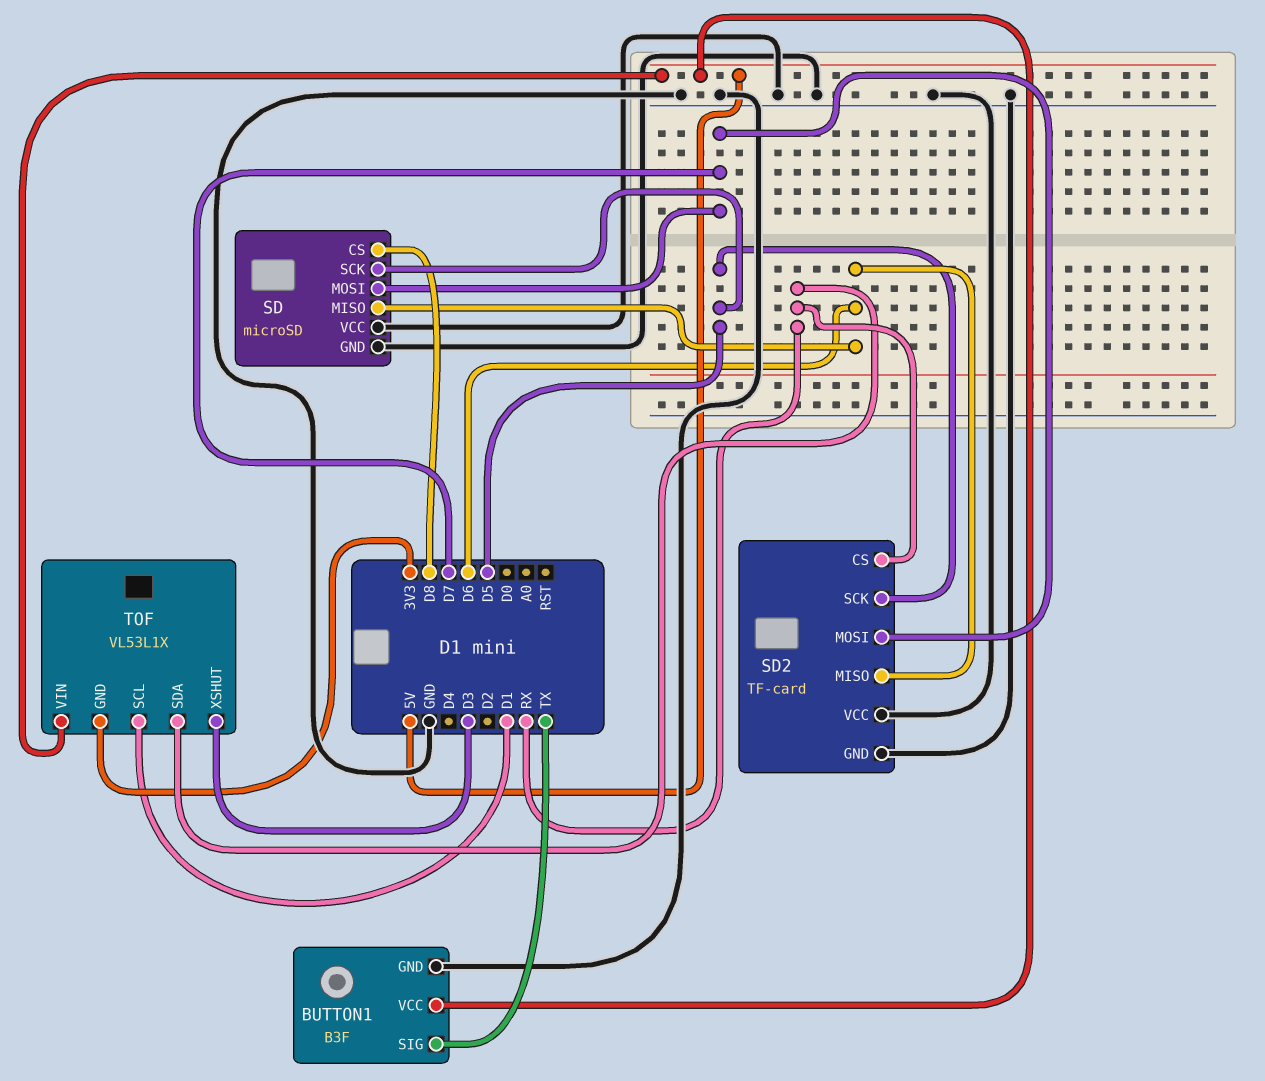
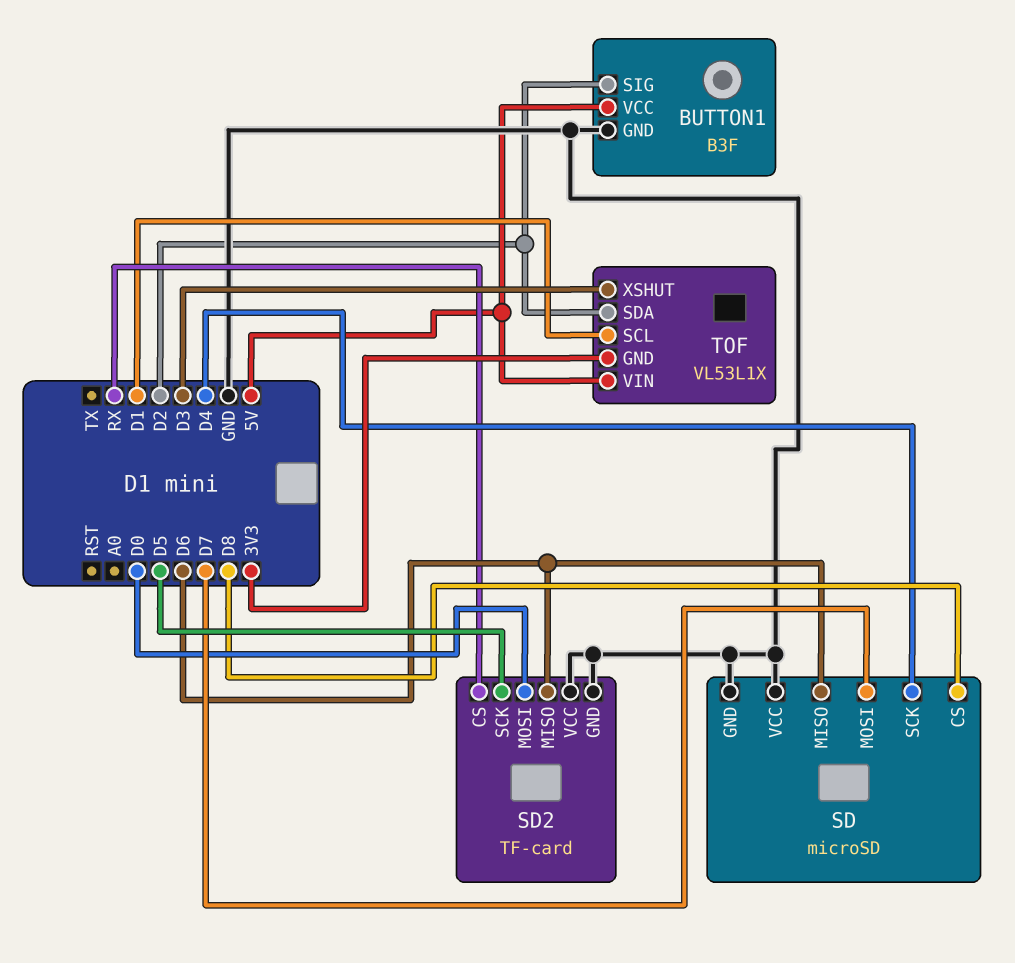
BUTTON1 pin SIG: TX -> D2
SD pin SCK: D5 -> D4
SD2 pin MOSI: D7 -> D0
TOF pin SDA: RX -> D2

